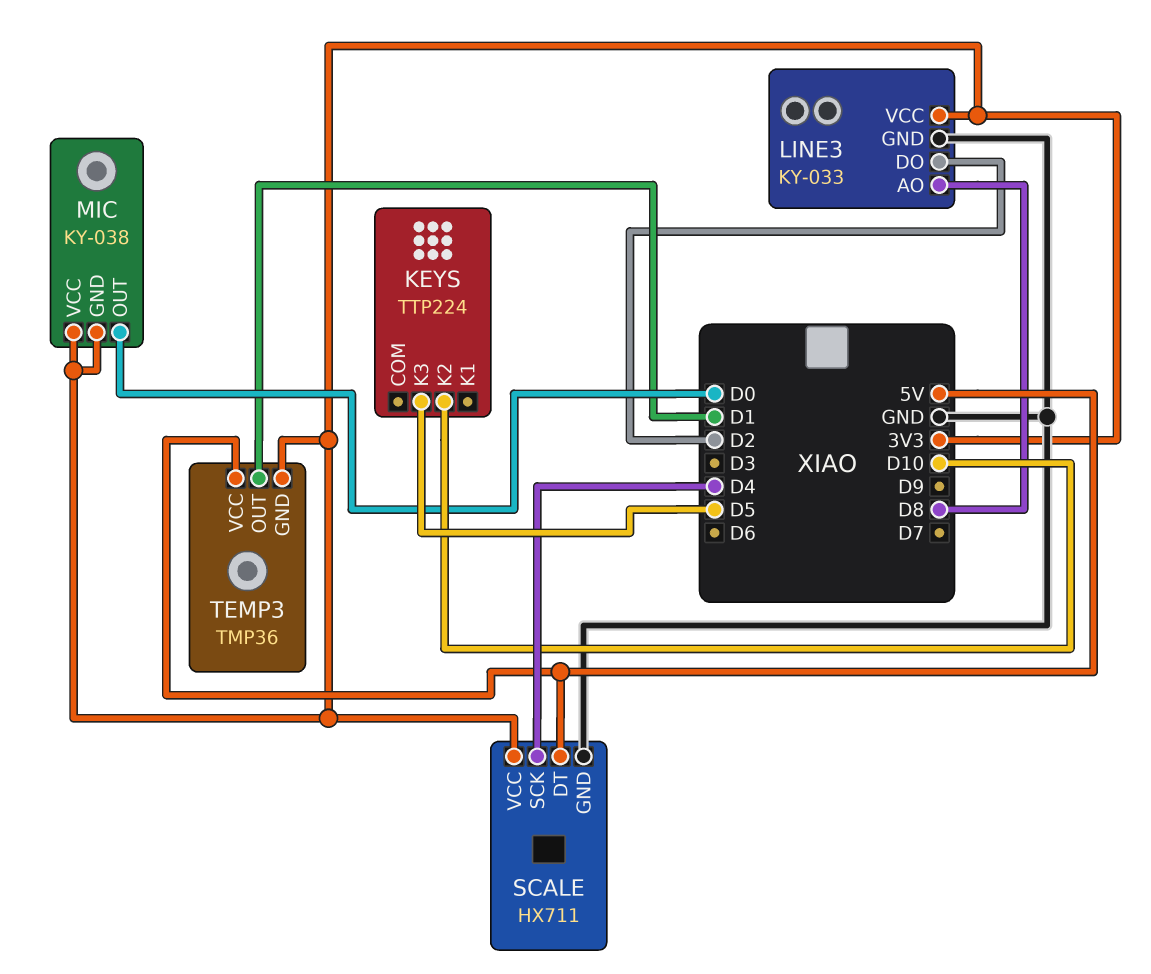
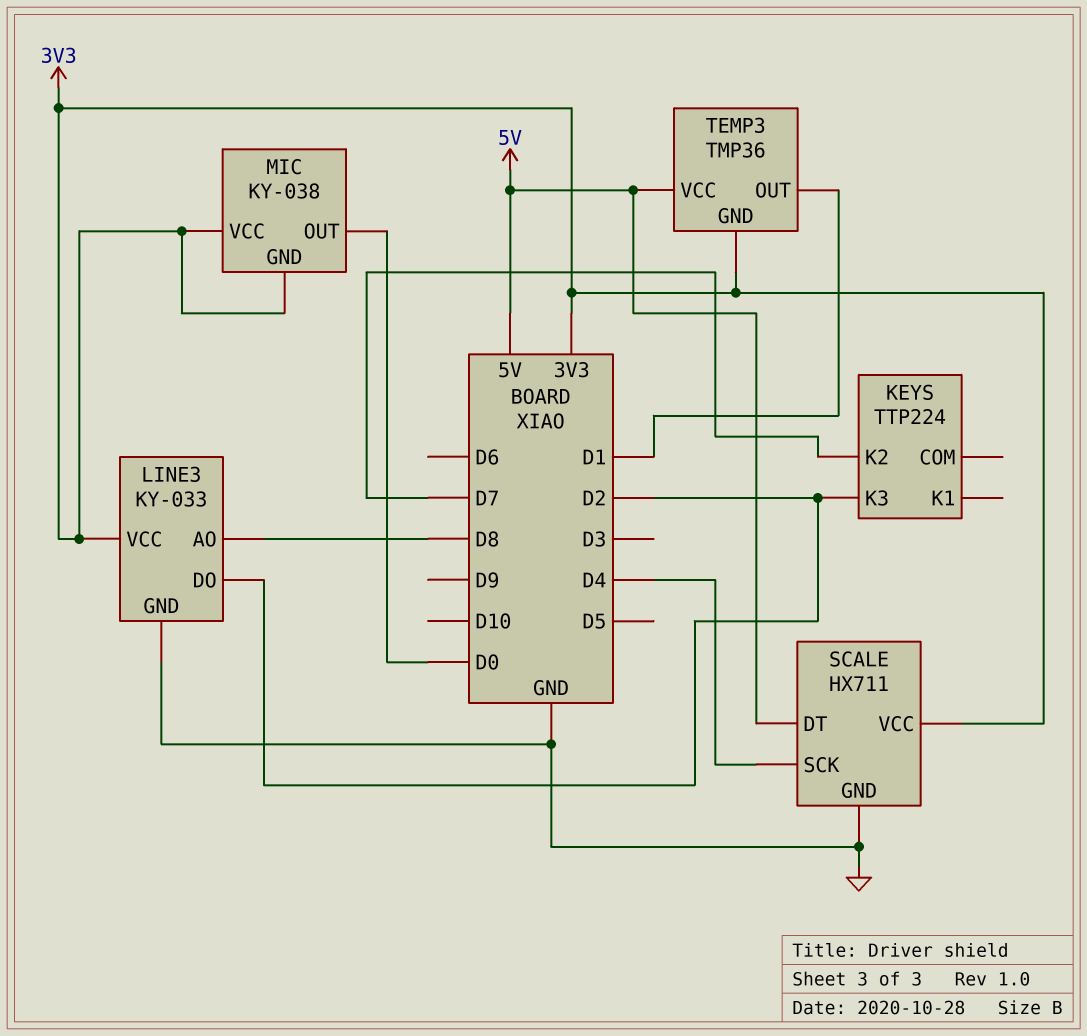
KEYS pin K2: D10 -> D7
KEYS pin K3: D5 -> D2

